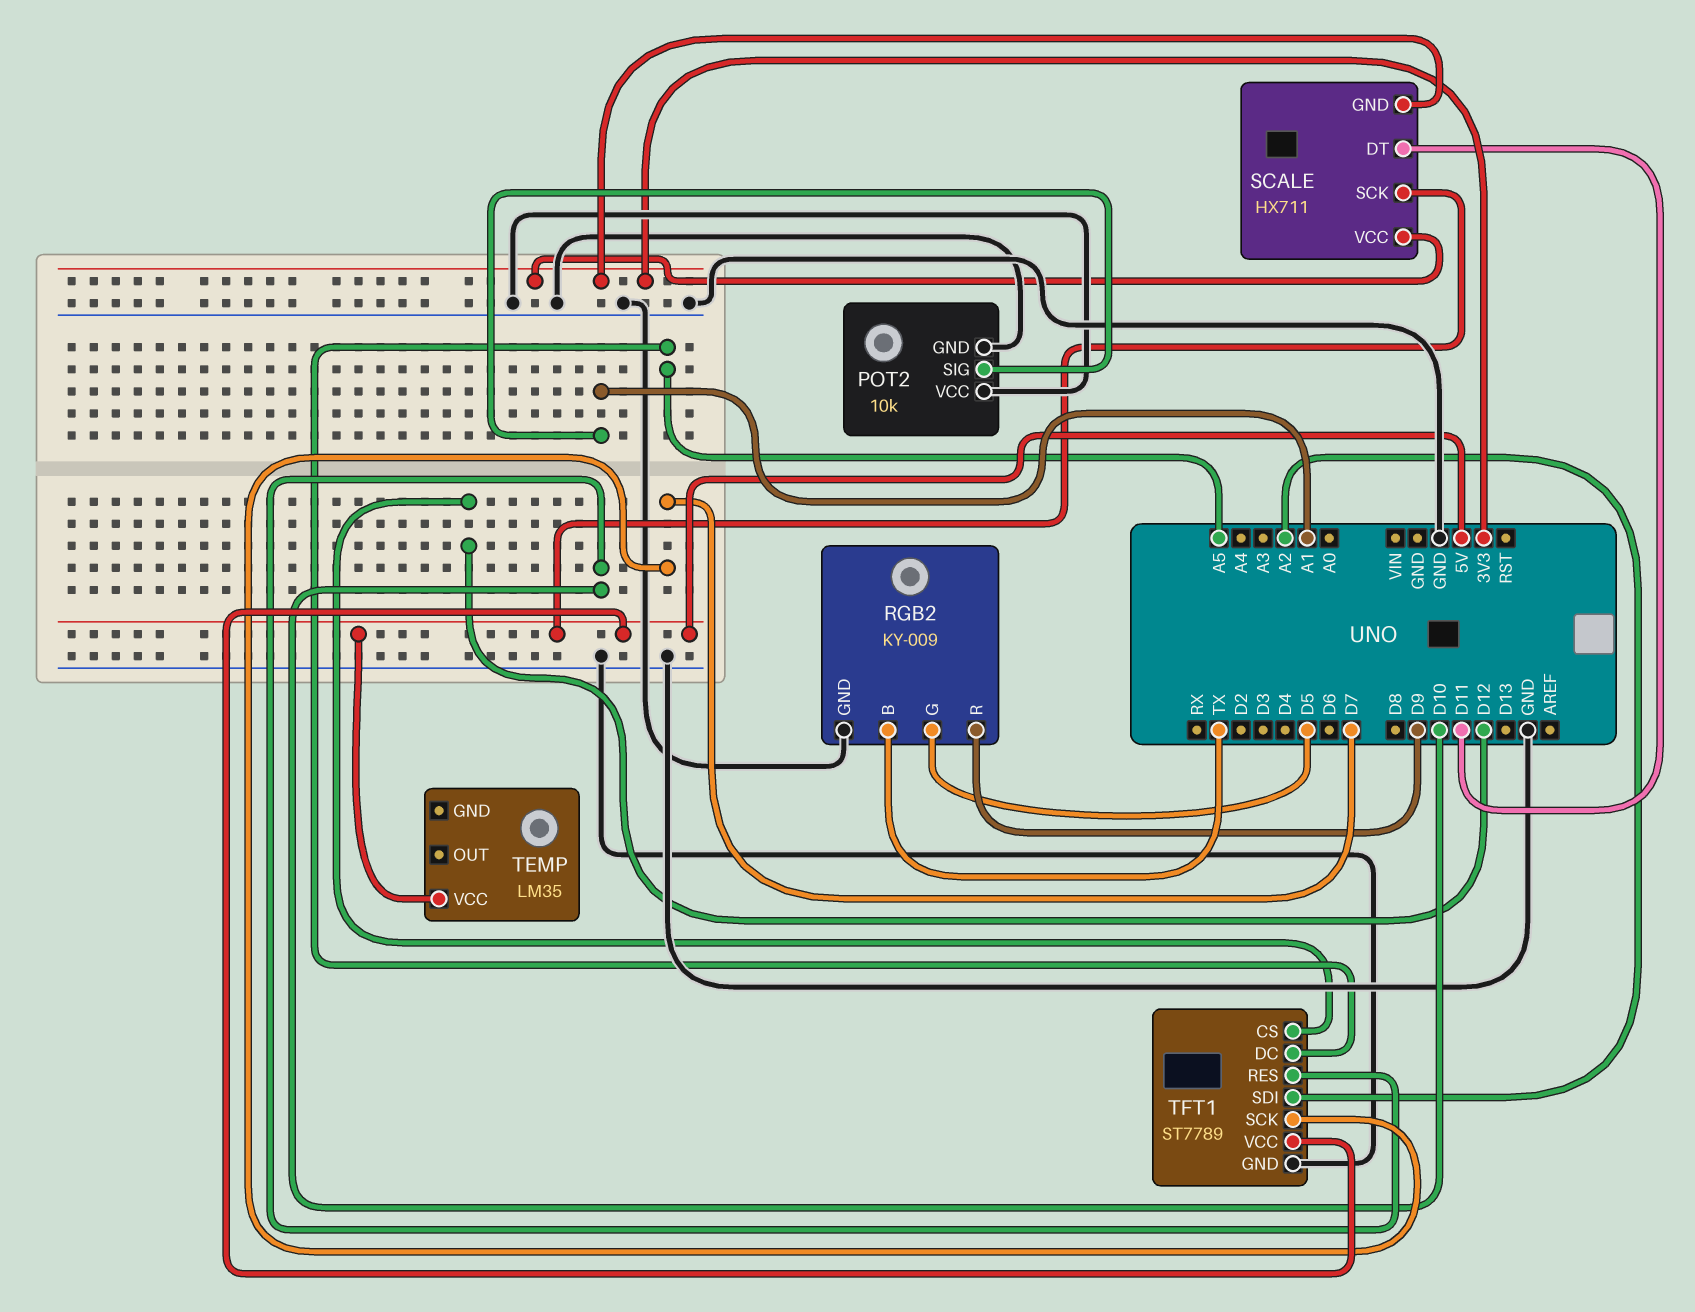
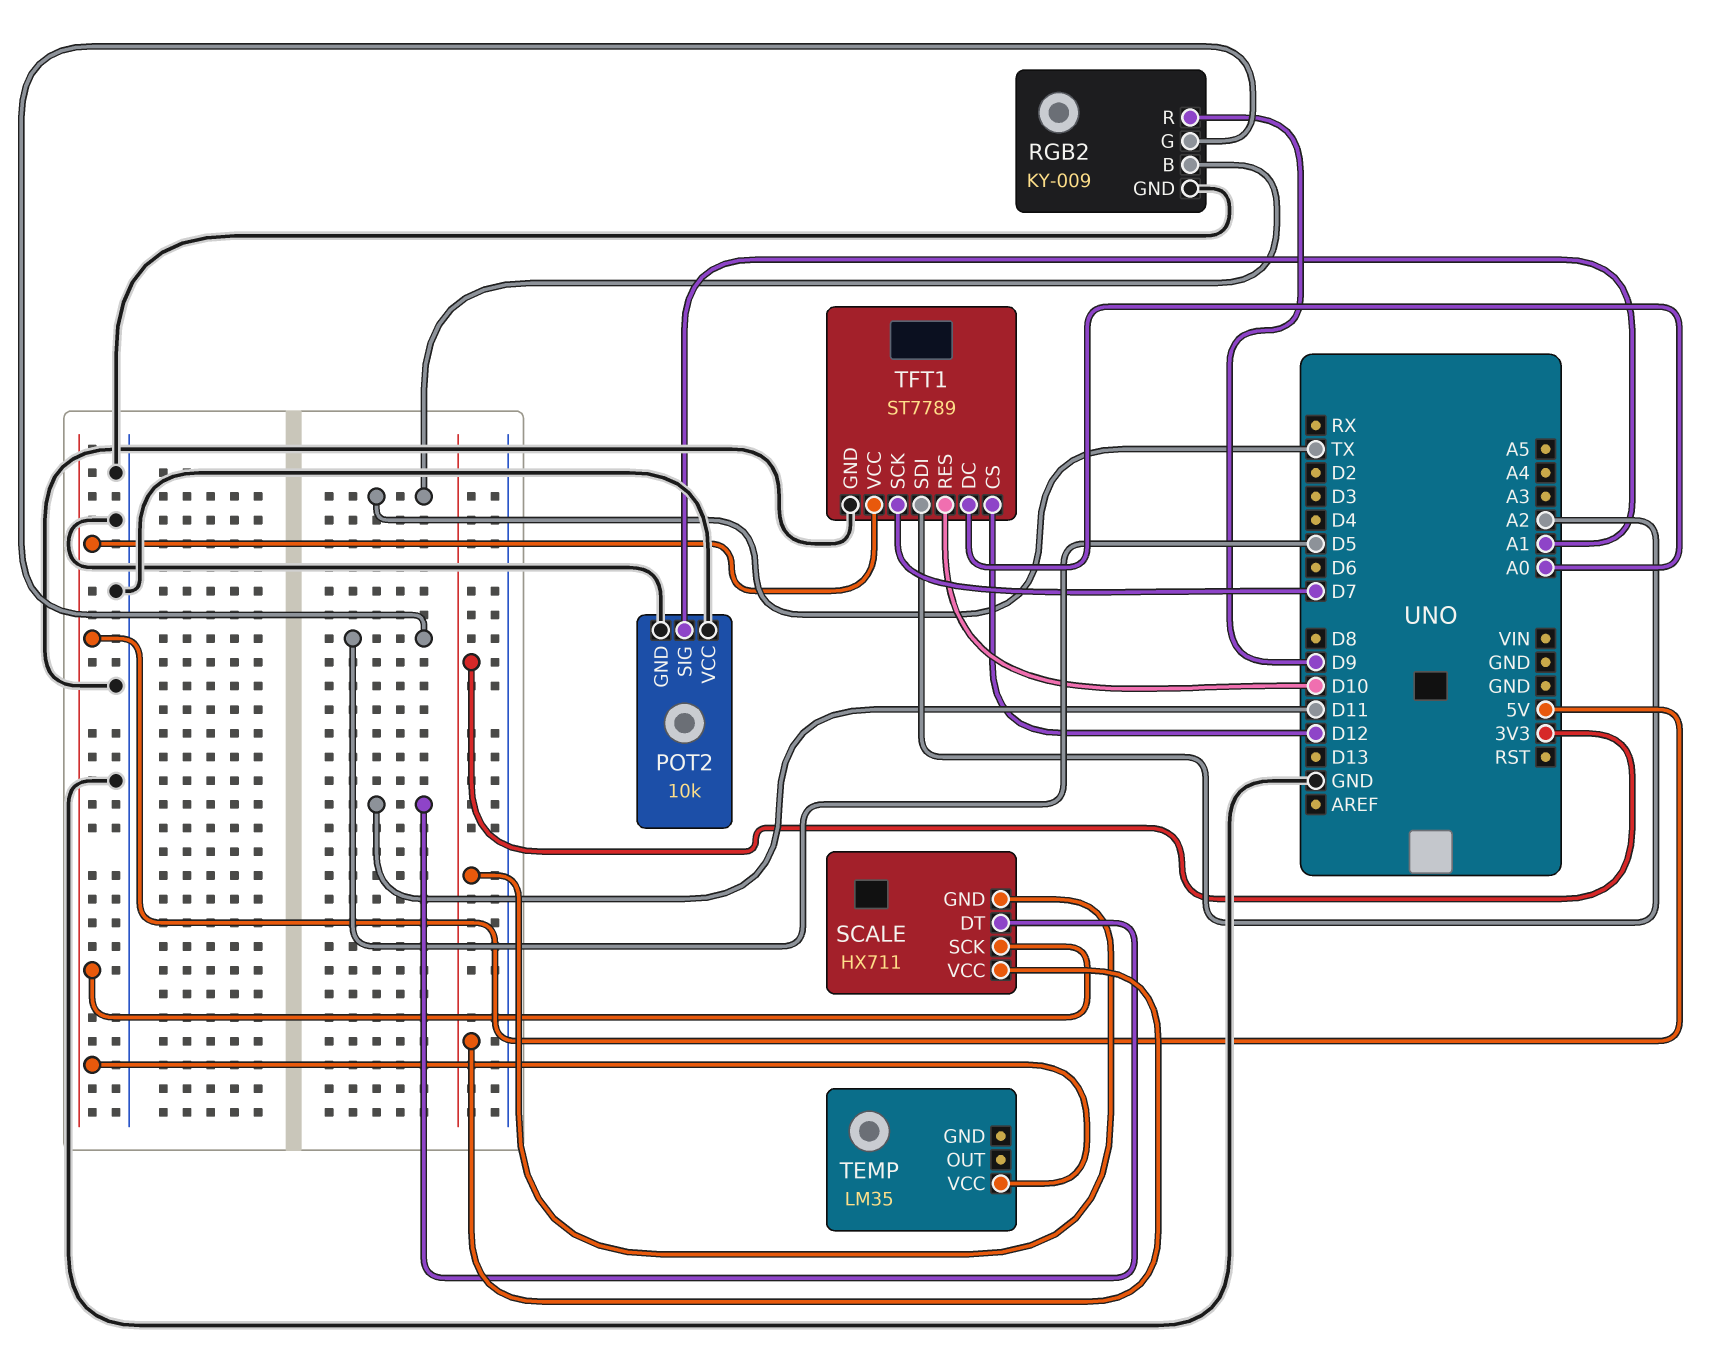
TFT1 pin DC: A5 -> A0

